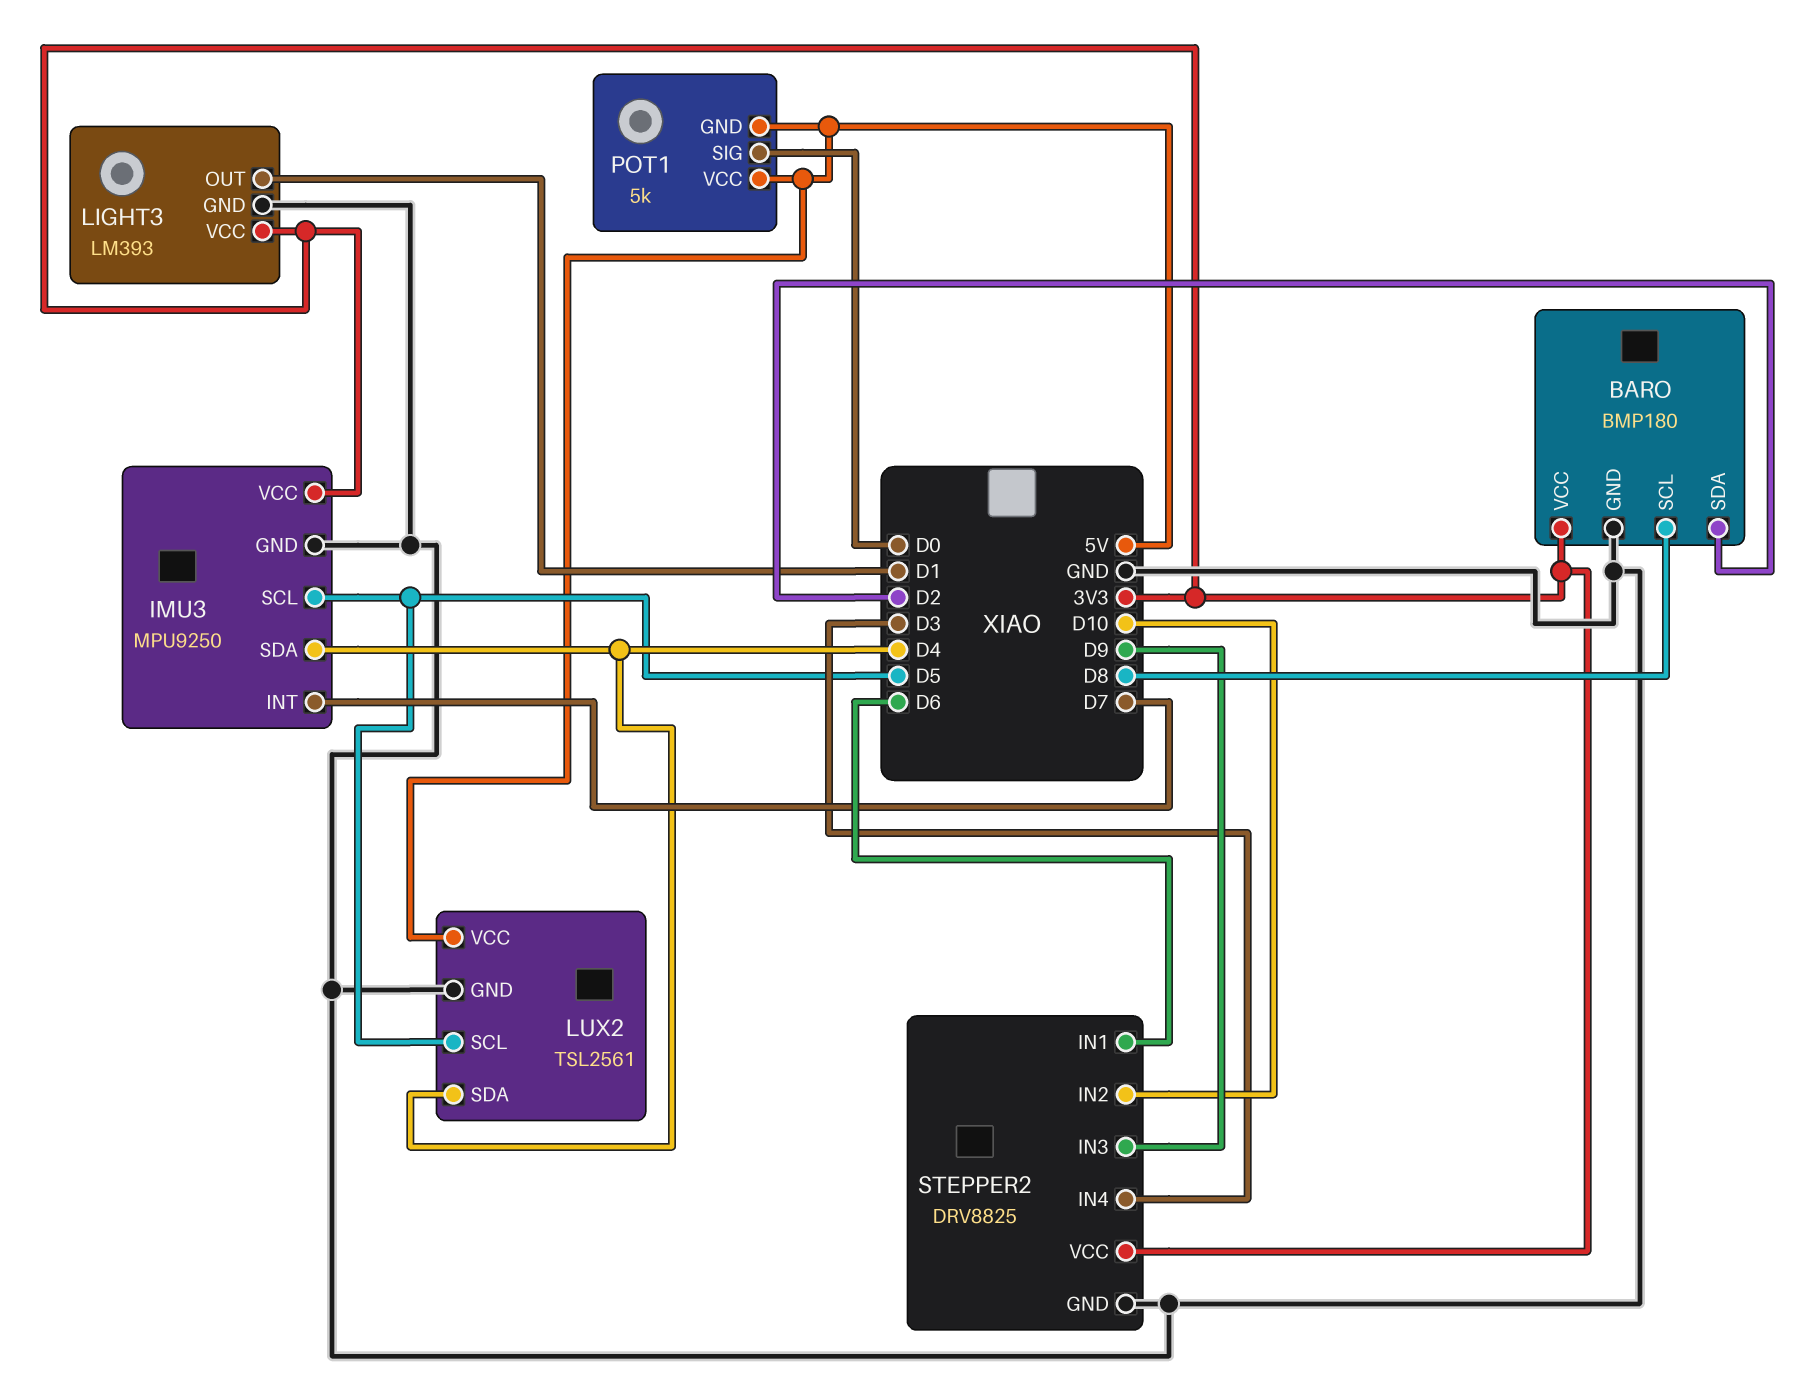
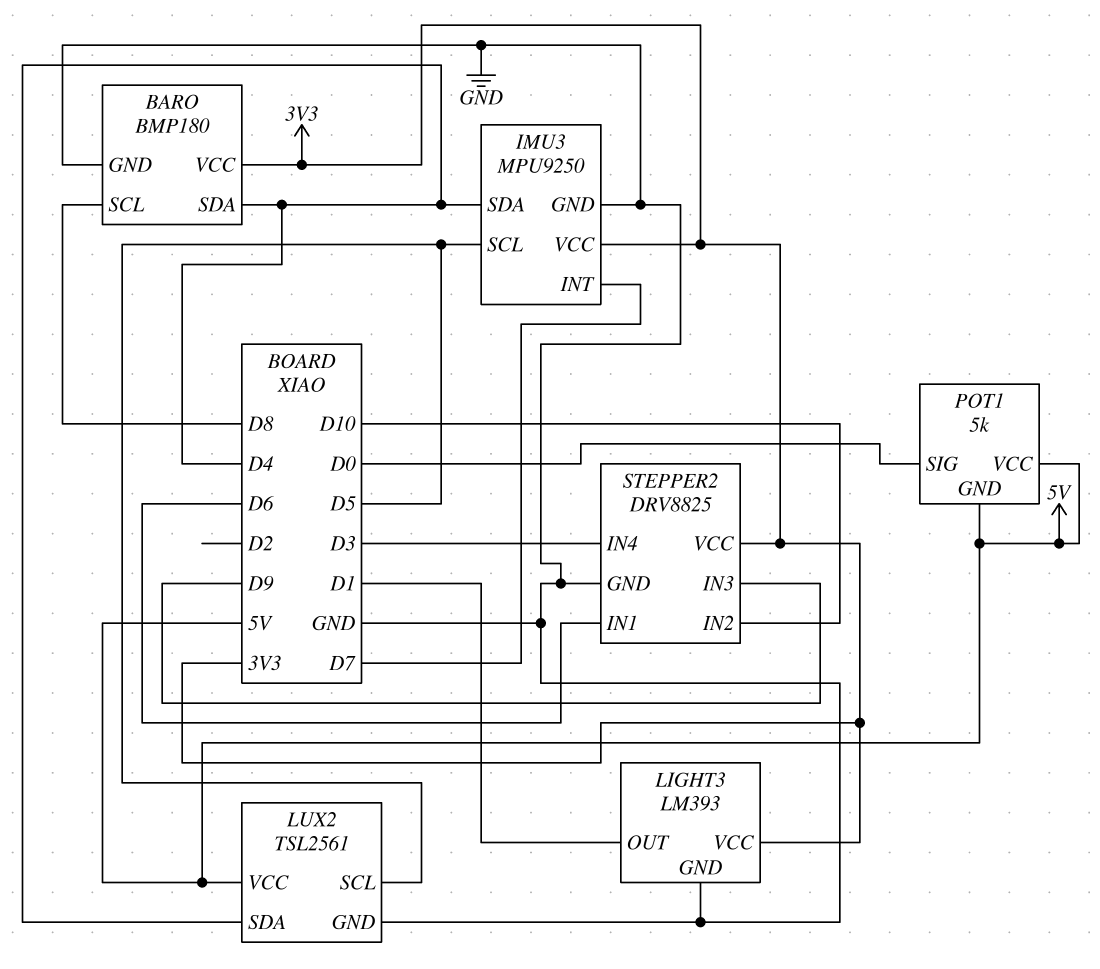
BARO pin SDA: D2 -> D4

